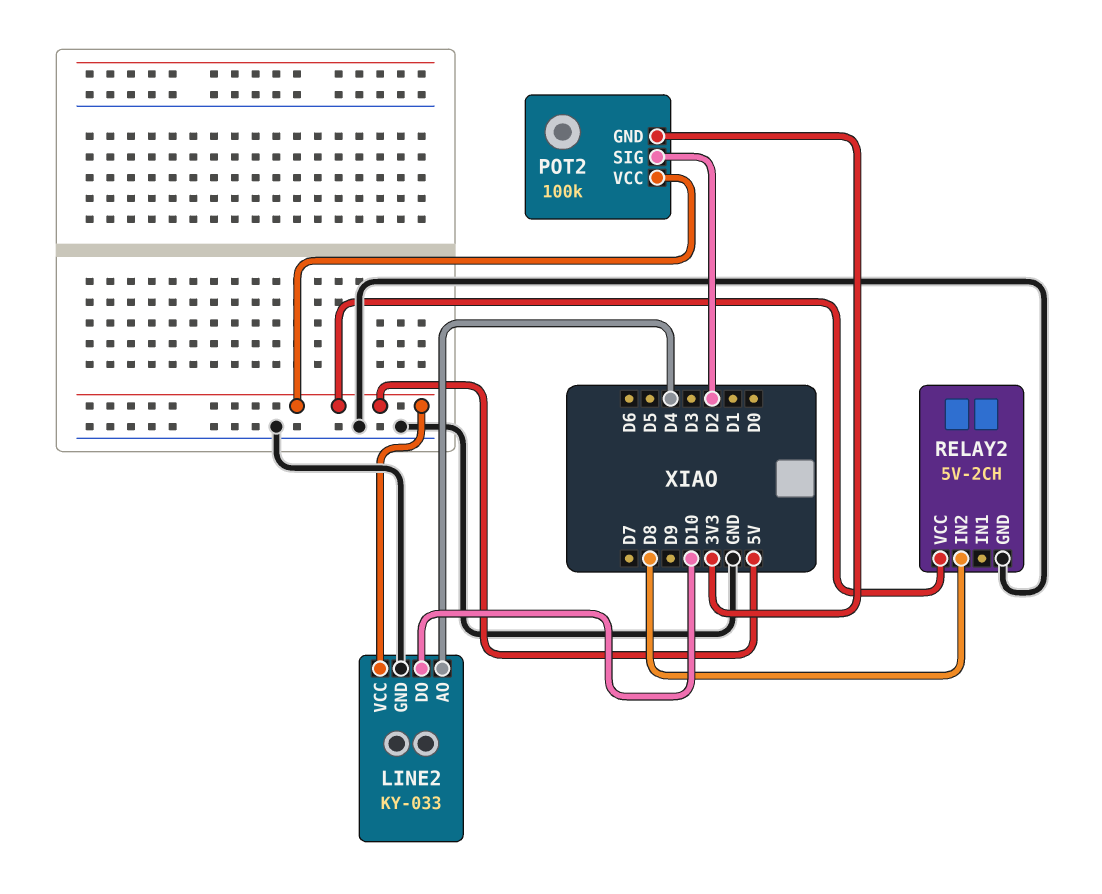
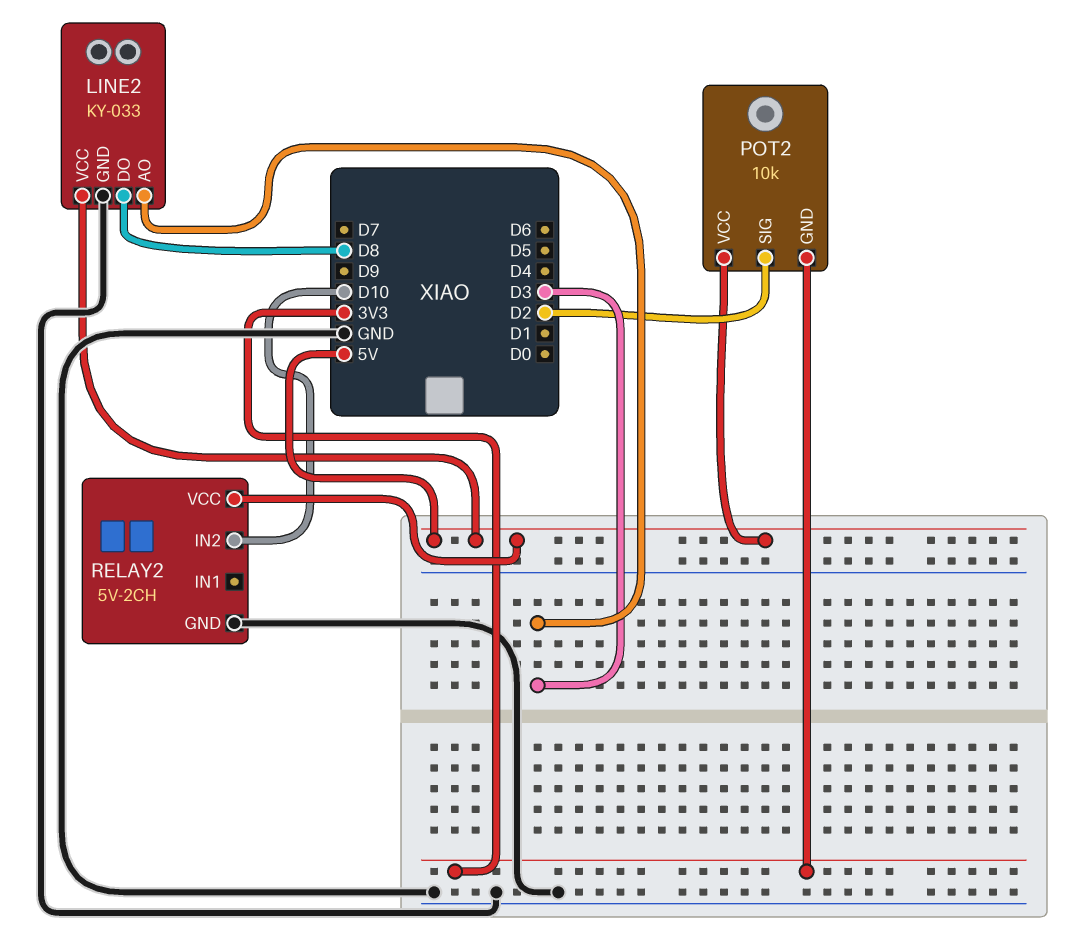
LINE2 pin AO: D4 -> D3
LINE2 pin DO: D10 -> D8
POT2: 100k -> 10k
RELAY2 pin IN2: D8 -> D10

